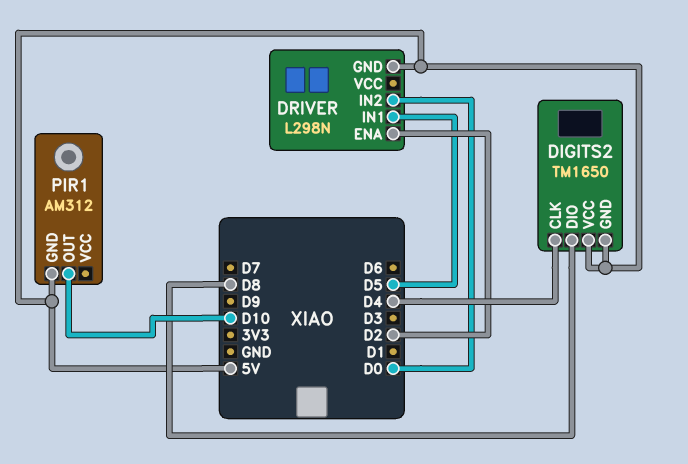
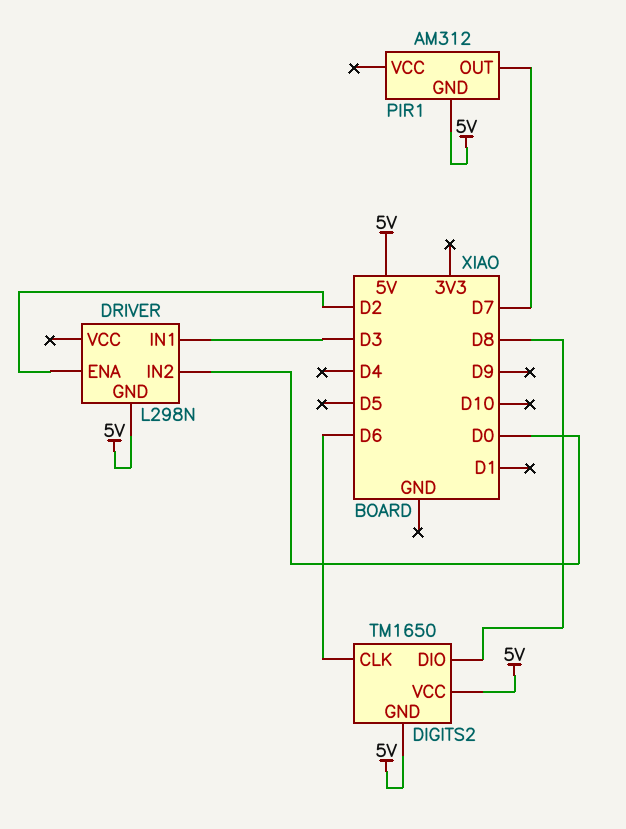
DIGITS2 pin CLK: D4 -> D6
DRIVER pin IN1: D5 -> D3
PIR1 pin OUT: D10 -> D7

